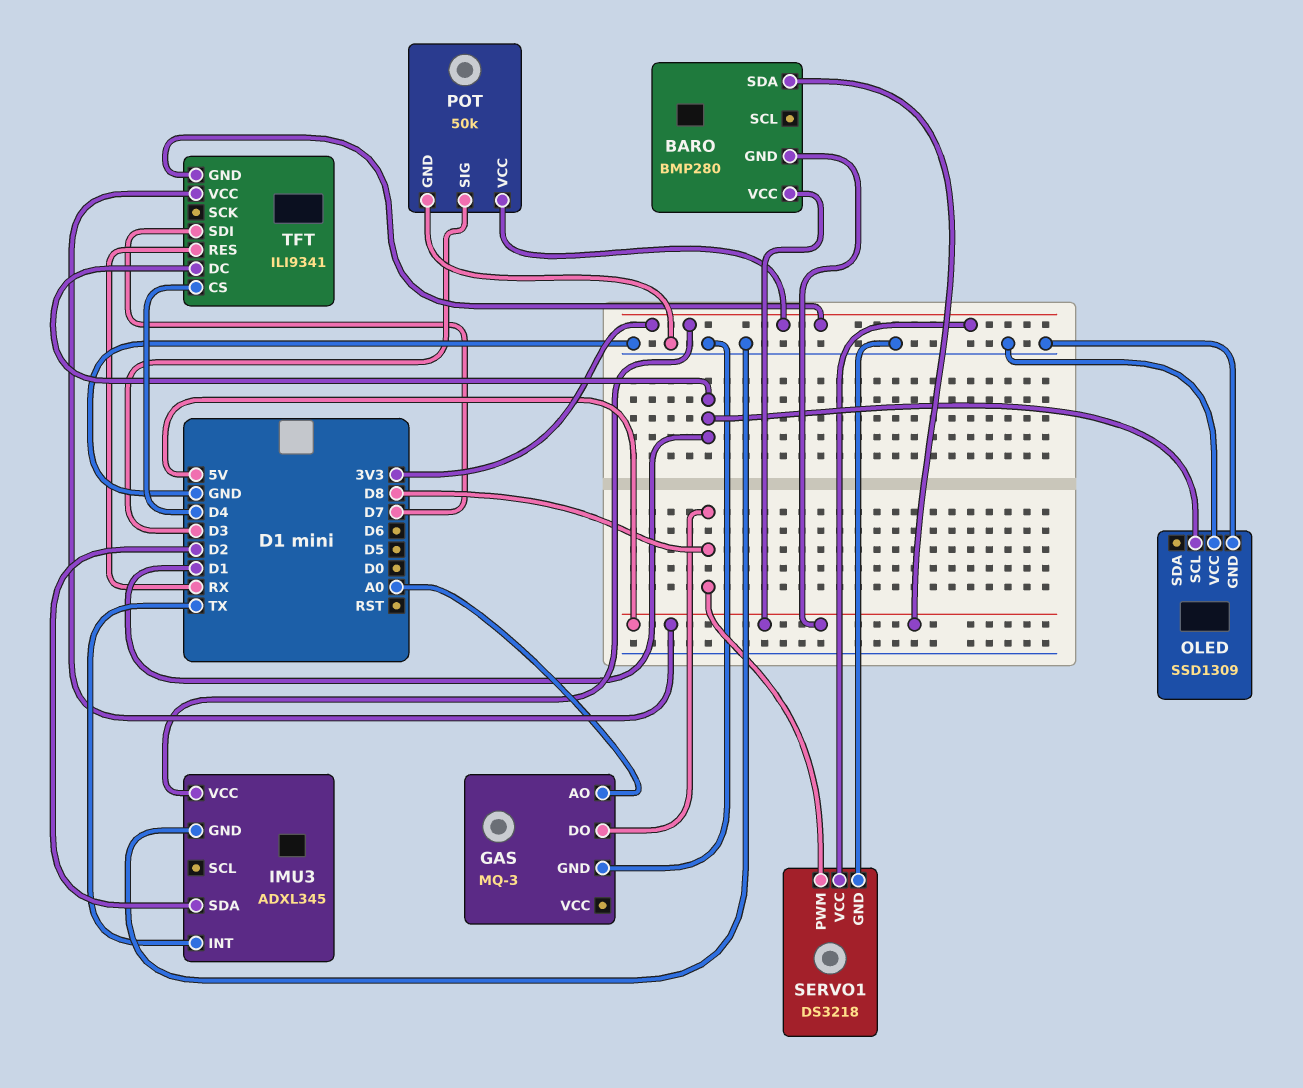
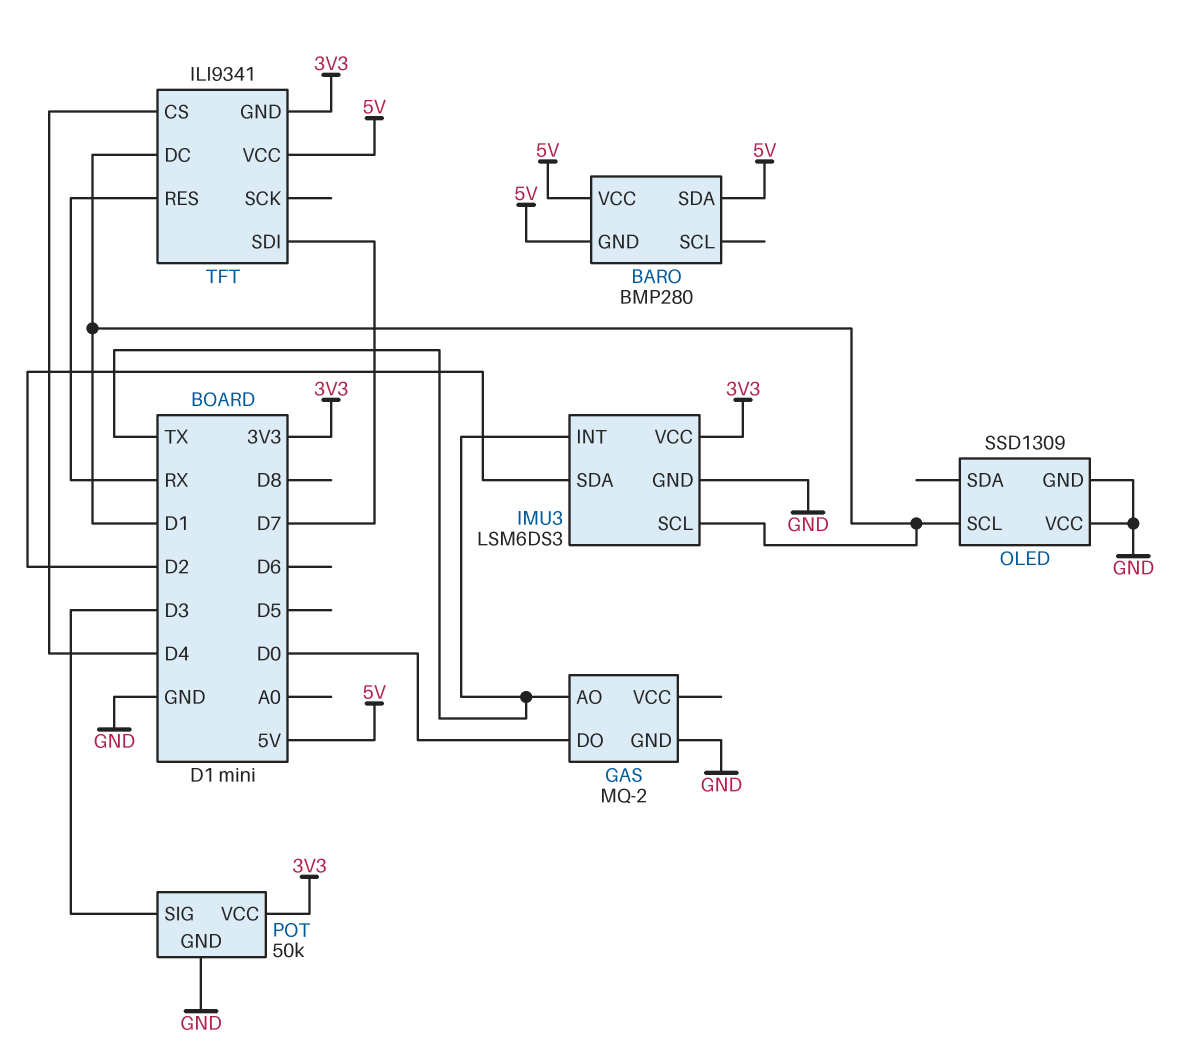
GAS: MQ-3 -> MQ-2
GAS pin AO: A0 -> TX
GAS pin DO: D8 -> D0
IMU3: ADXL345 -> LSM6DS3
IMU3 pin SCL: none -> D1
SERVO1: DS3218 -> none
SERVO1 pin GND: GND -> none
SERVO1 pin PWM: D8 -> none
SERVO1 pin VCC: 3V3 -> none

